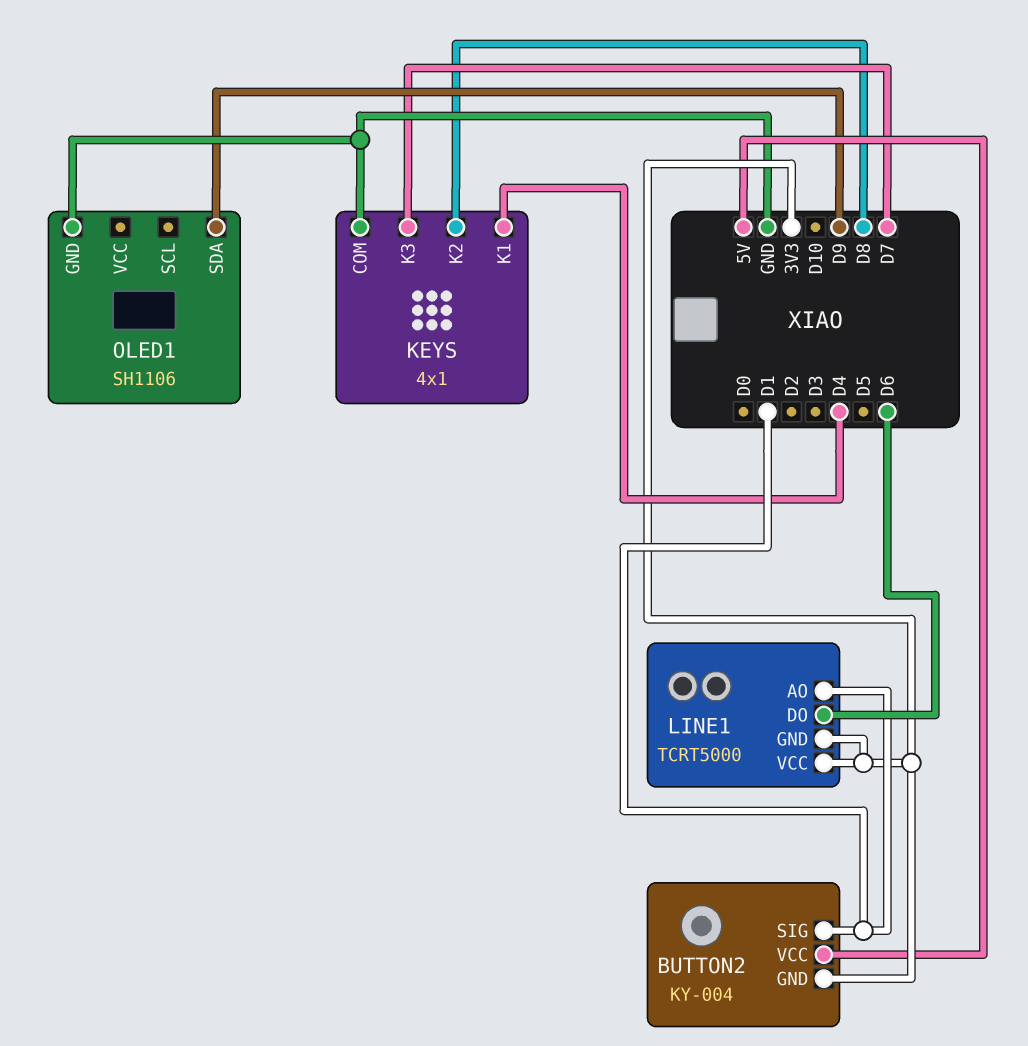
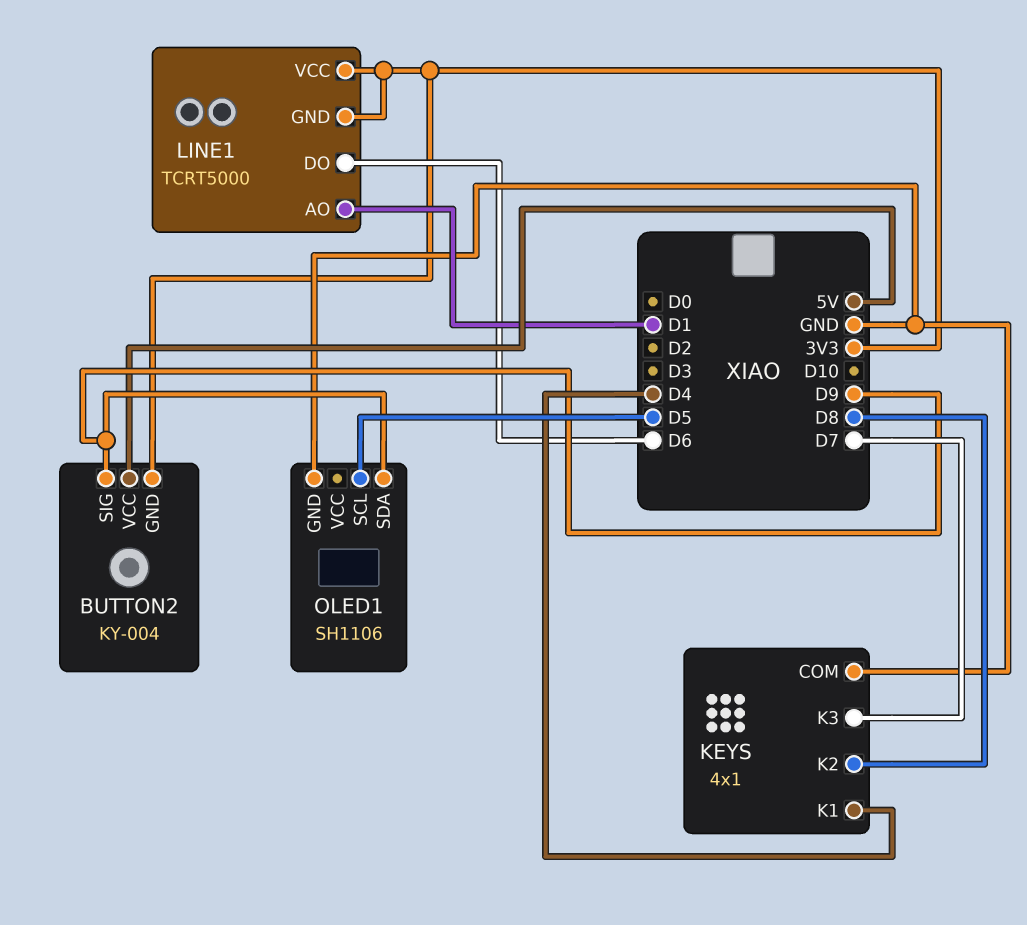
BUTTON2 pin SIG: D1 -> D9
OLED1 pin SCL: none -> D5

